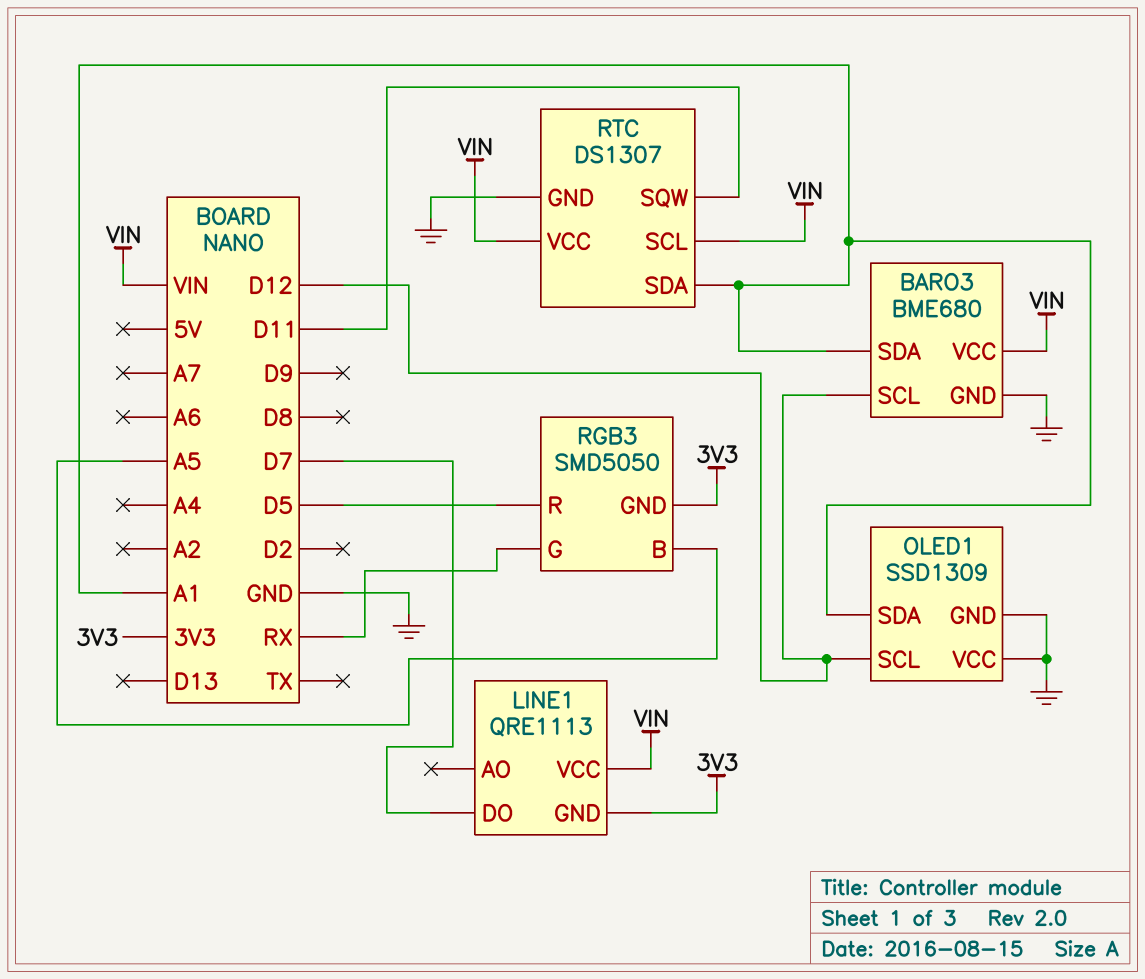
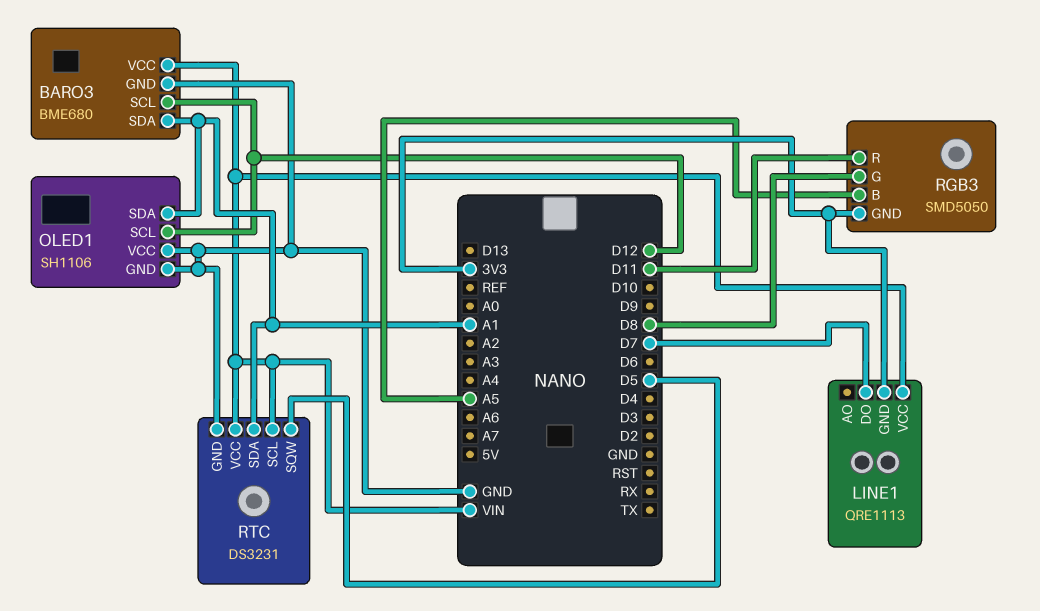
OLED1: SSD1309 -> SH1106
RGB3 pin G: RX -> D8
RGB3 pin R: D5 -> D11
RTC: DS1307 -> DS3231
RTC pin SQW: D11 -> D5

